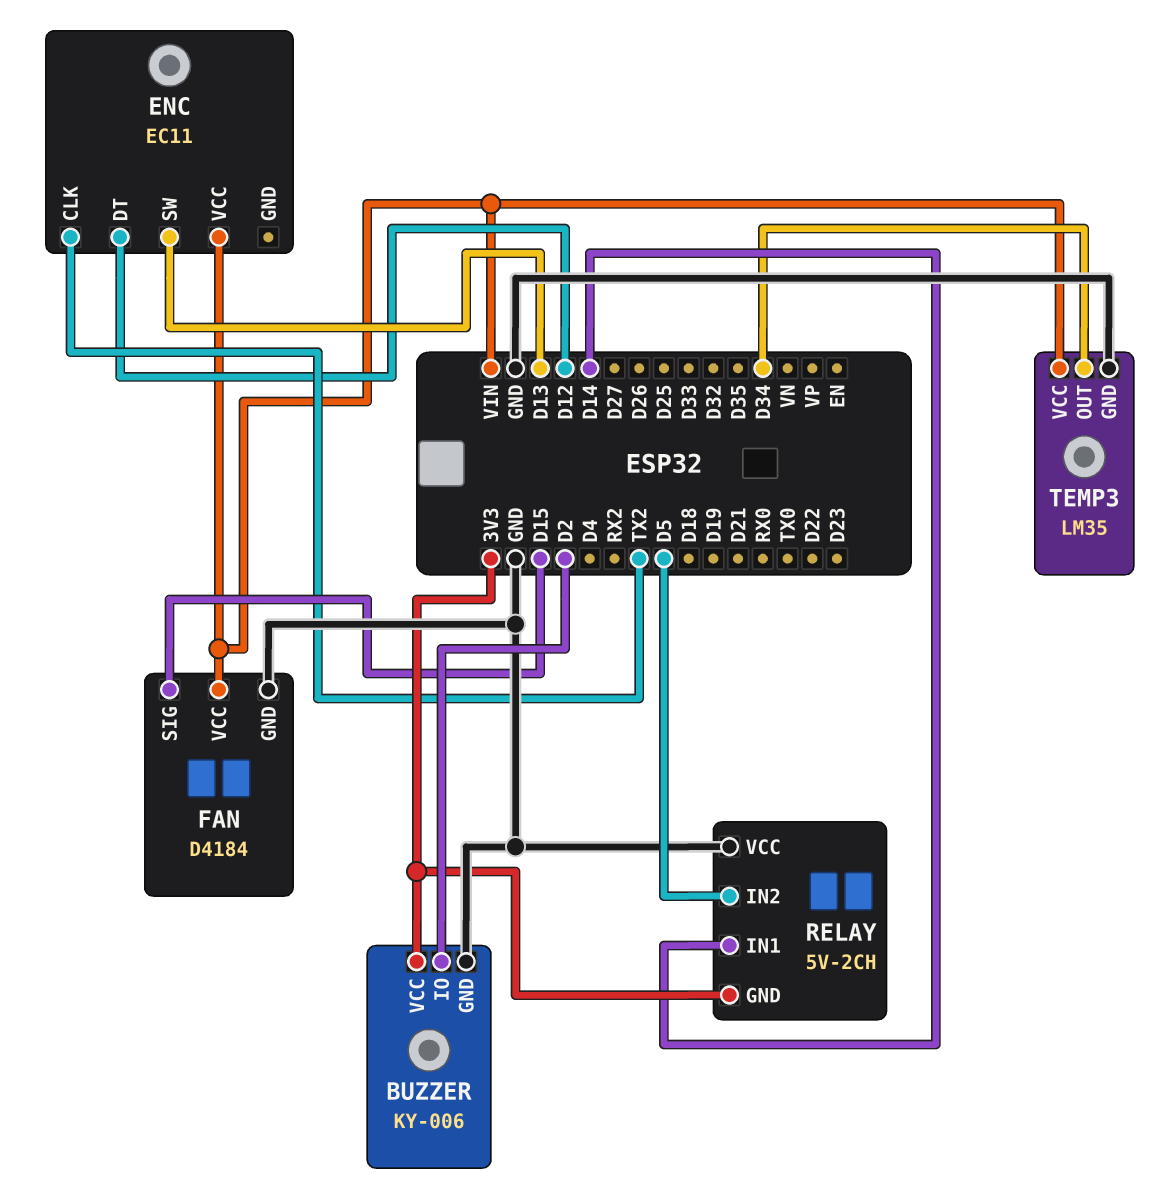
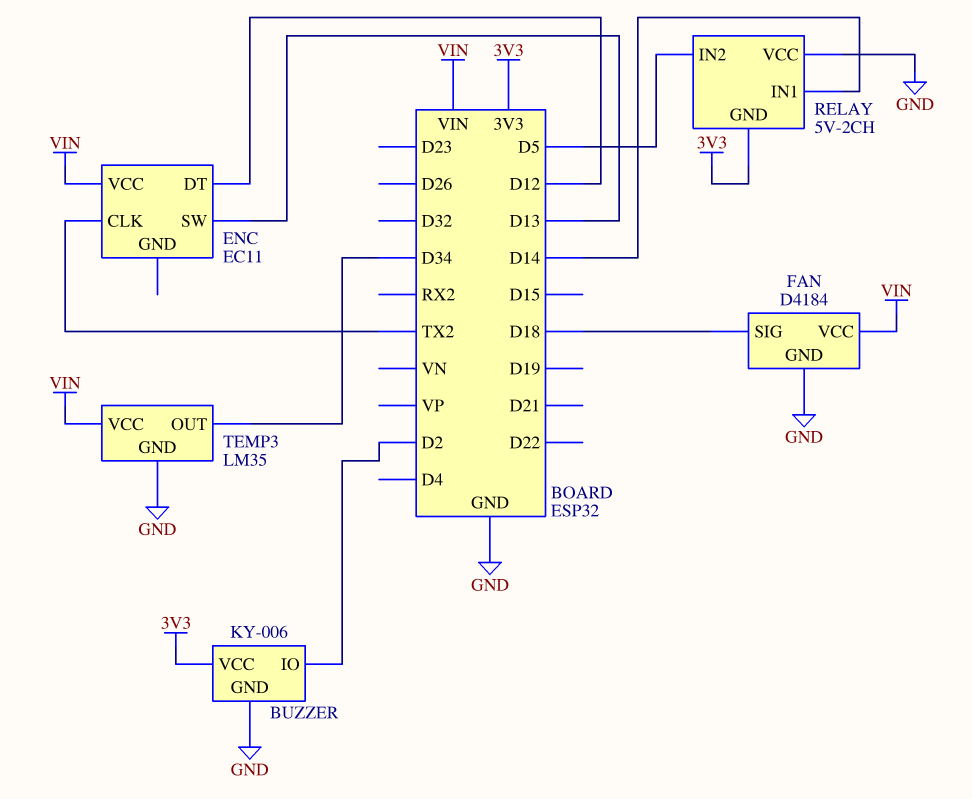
FAN pin SIG: D15 -> D18

